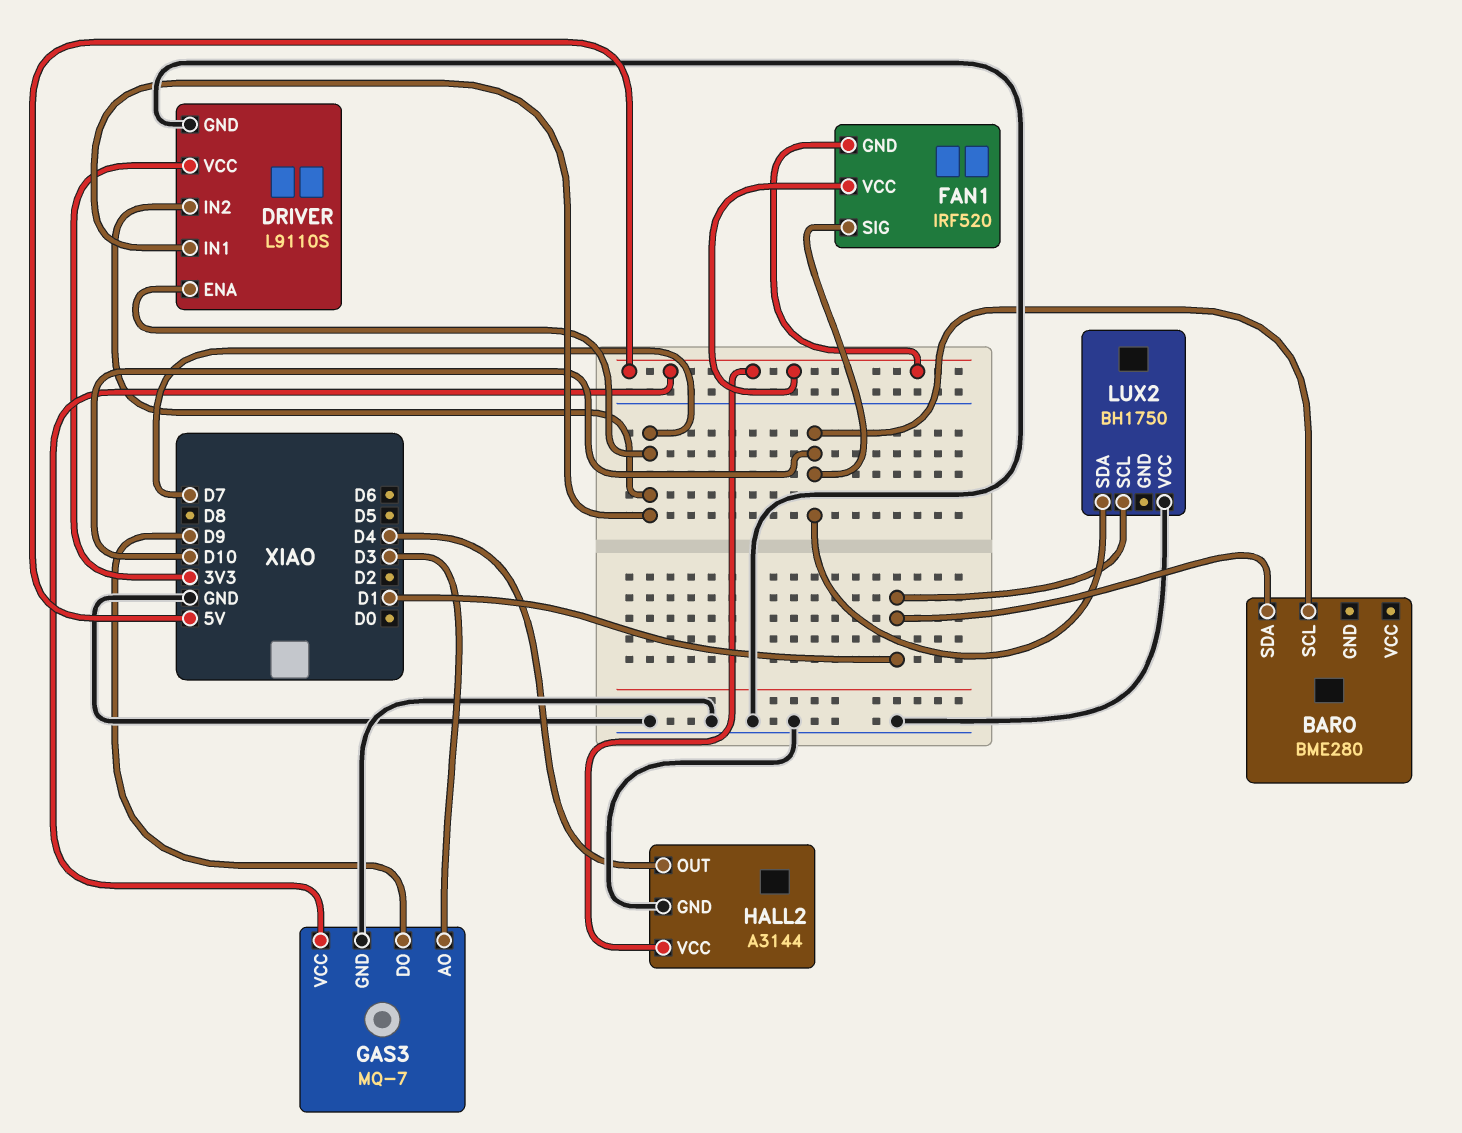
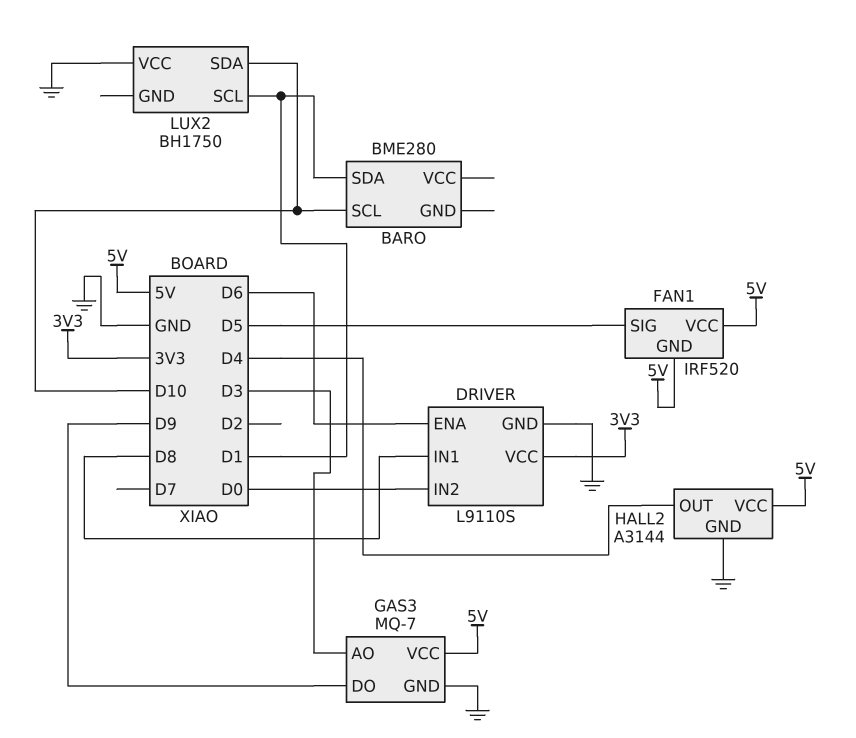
DRIVER pin ENA: D7 -> D6
DRIVER pin IN1: D7 -> D8
DRIVER pin IN2: D7 -> D0
FAN1 pin SIG: D10 -> D5

